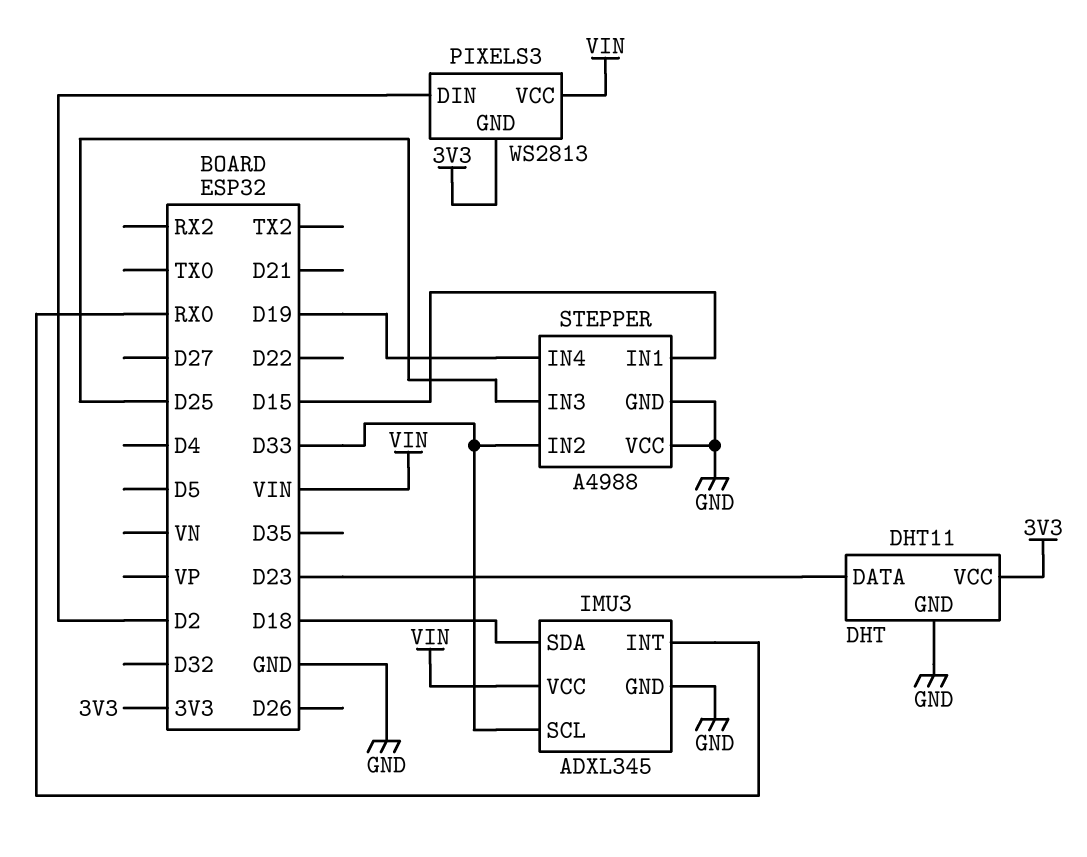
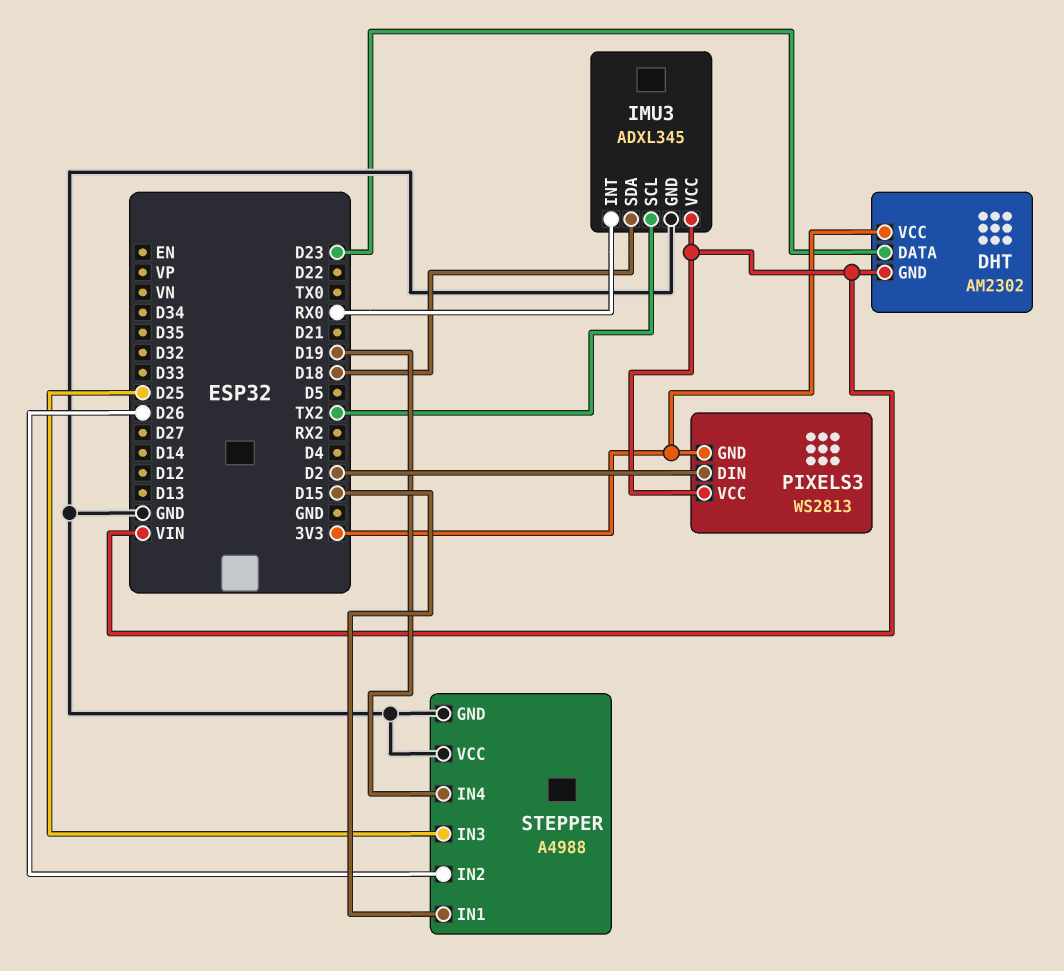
DHT: DHT11 -> AM2302
DHT pin GND: GND -> VIN
IMU3 pin SCL: D33 -> TX2
STEPPER pin IN2: D33 -> D26

